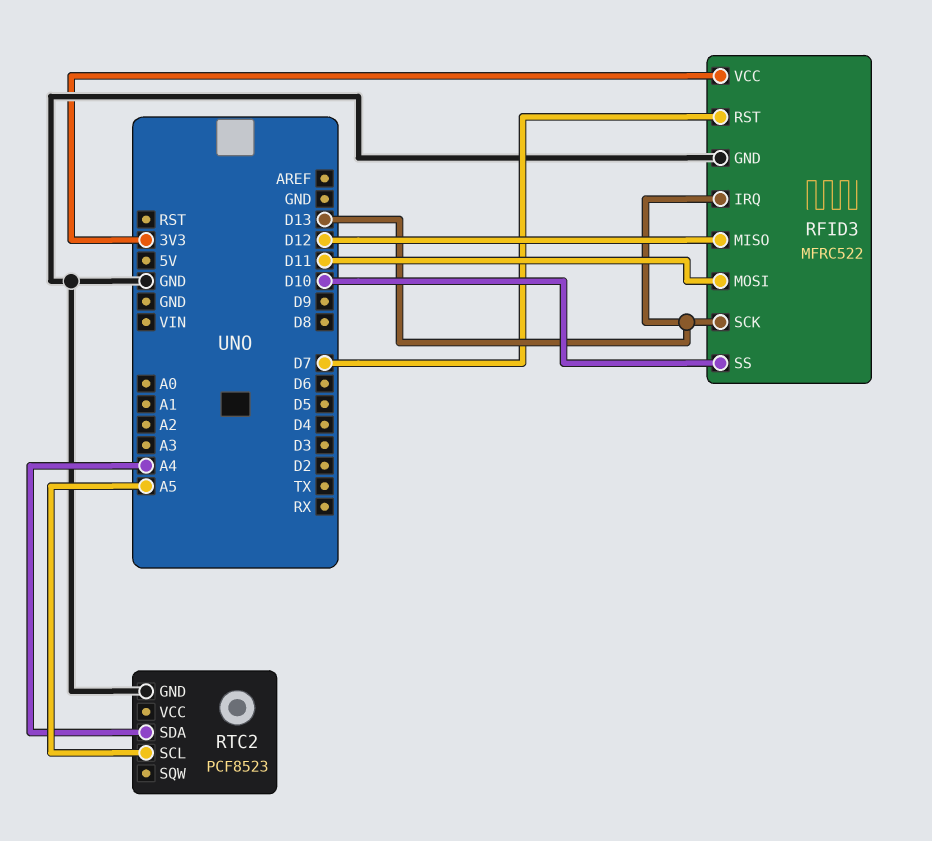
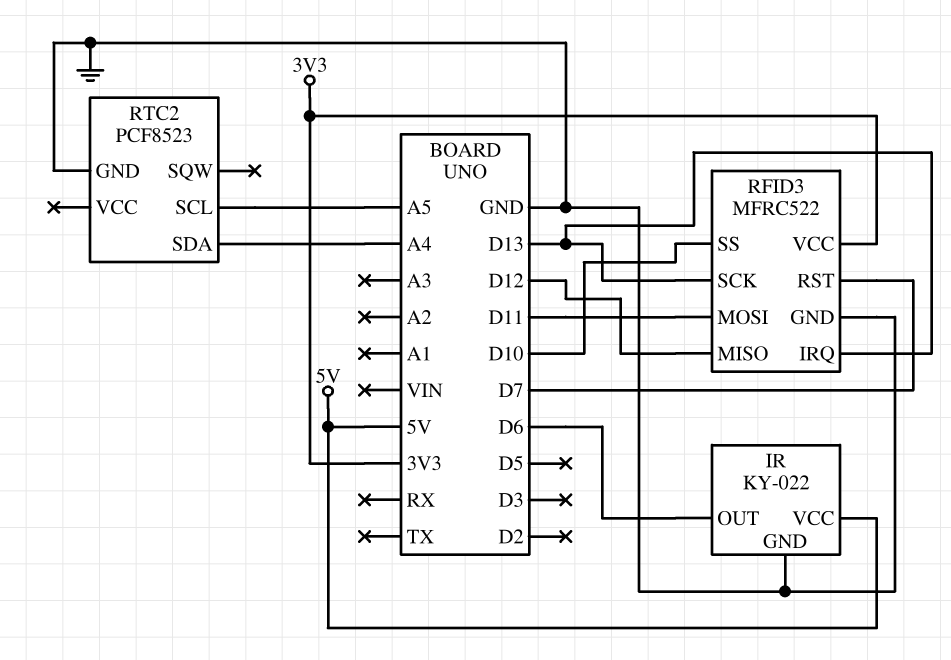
IR: none -> KY-022
IR pin GND: none -> GND
IR pin OUT: none -> D6
IR pin VCC: none -> 5V

